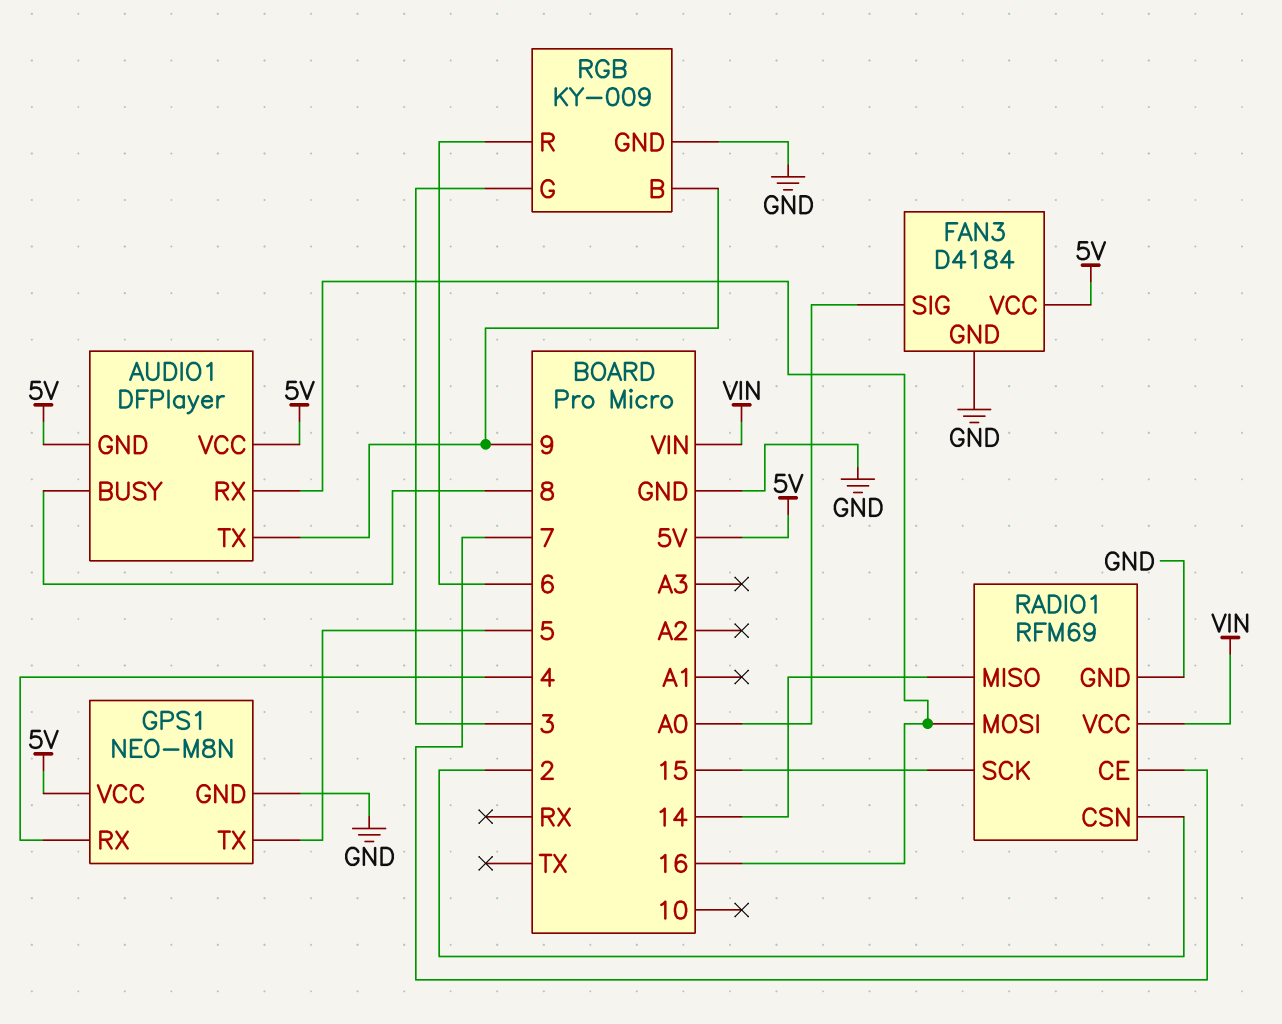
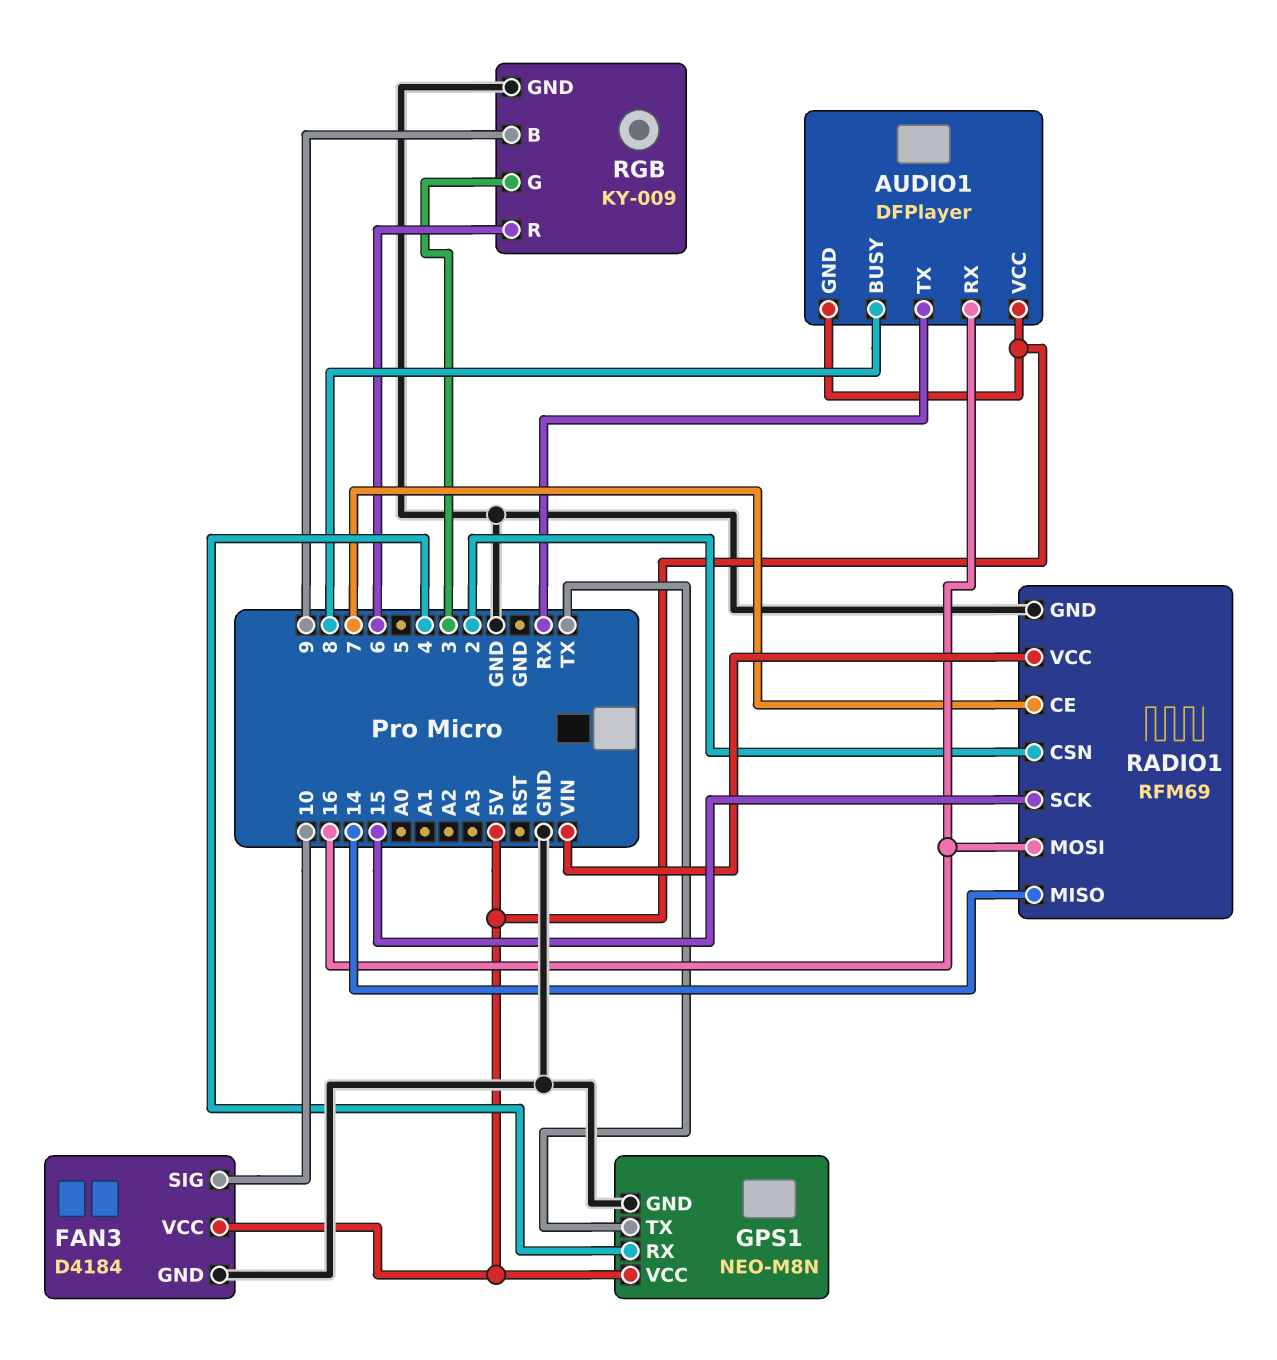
AUDIO1 pin TX: 9 -> RX
FAN3 pin SIG: A0 -> 10
GPS1 pin TX: 5 -> TX

